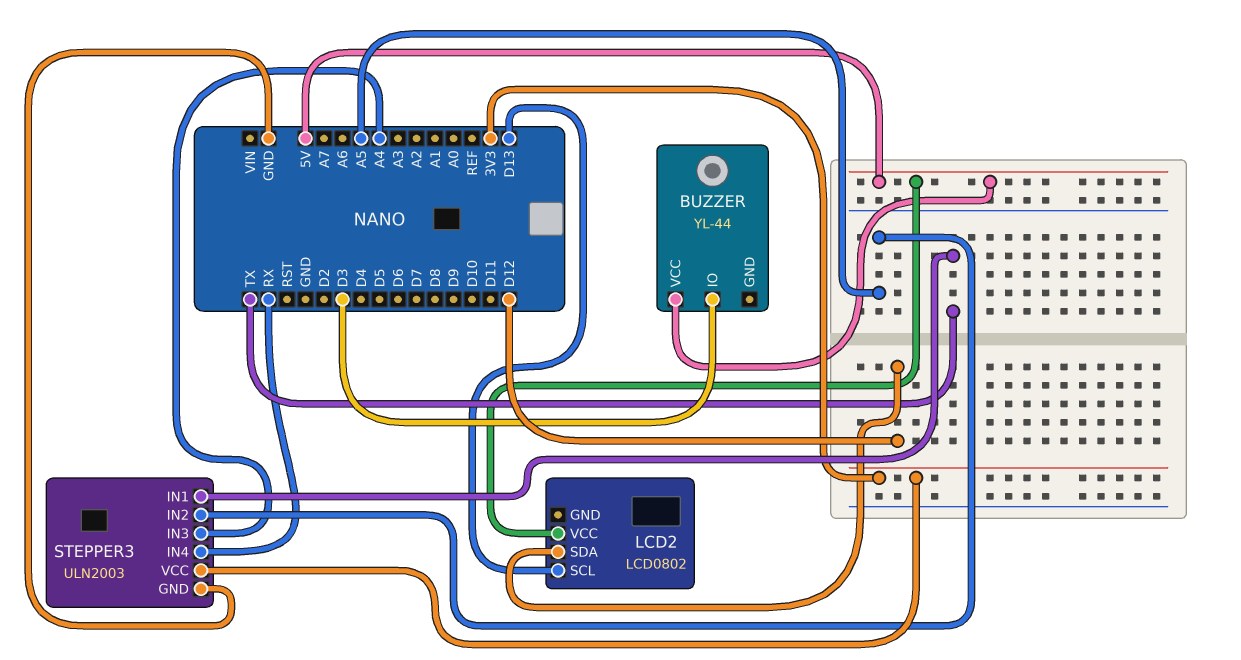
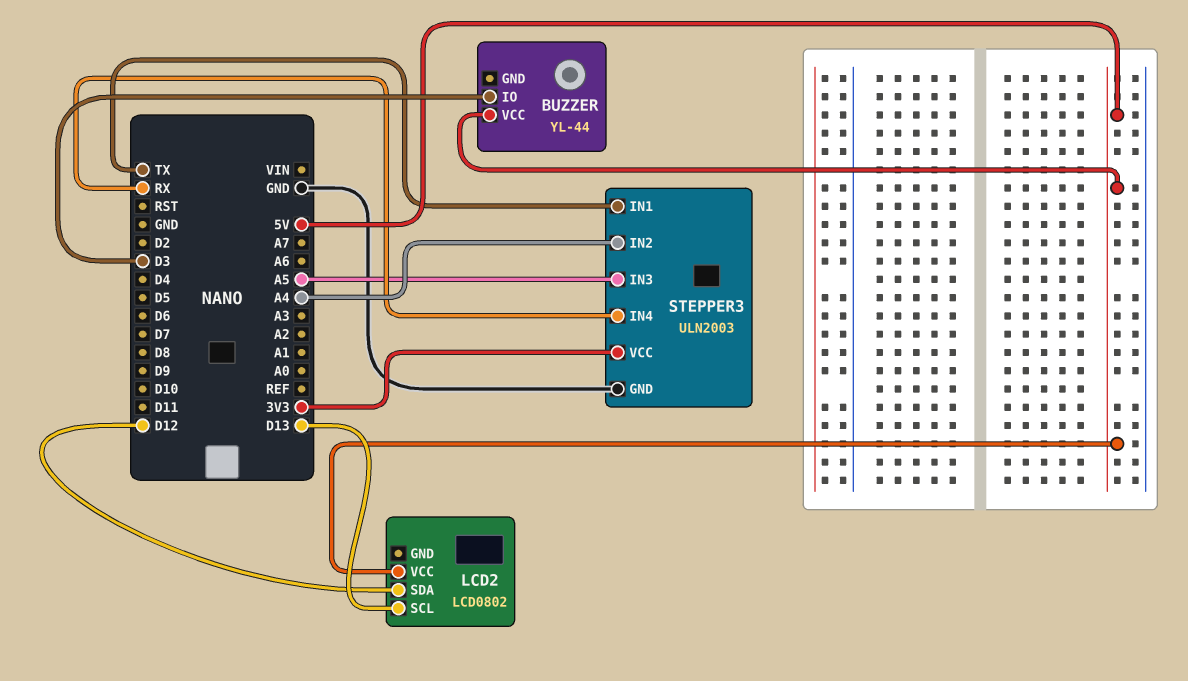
STEPPER3 pin IN2: A5 -> A4
STEPPER3 pin IN3: A4 -> A5

